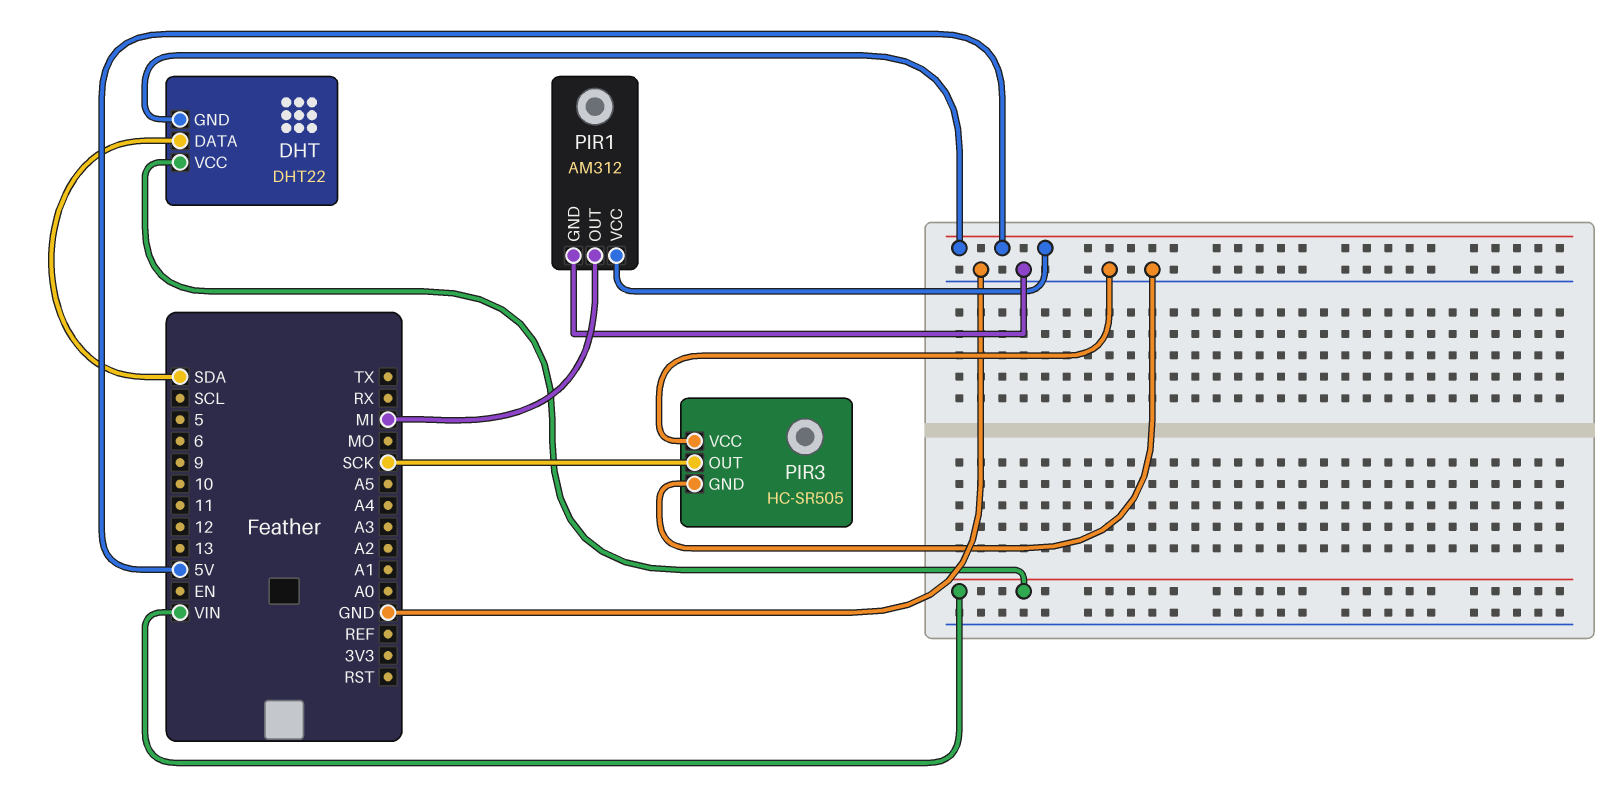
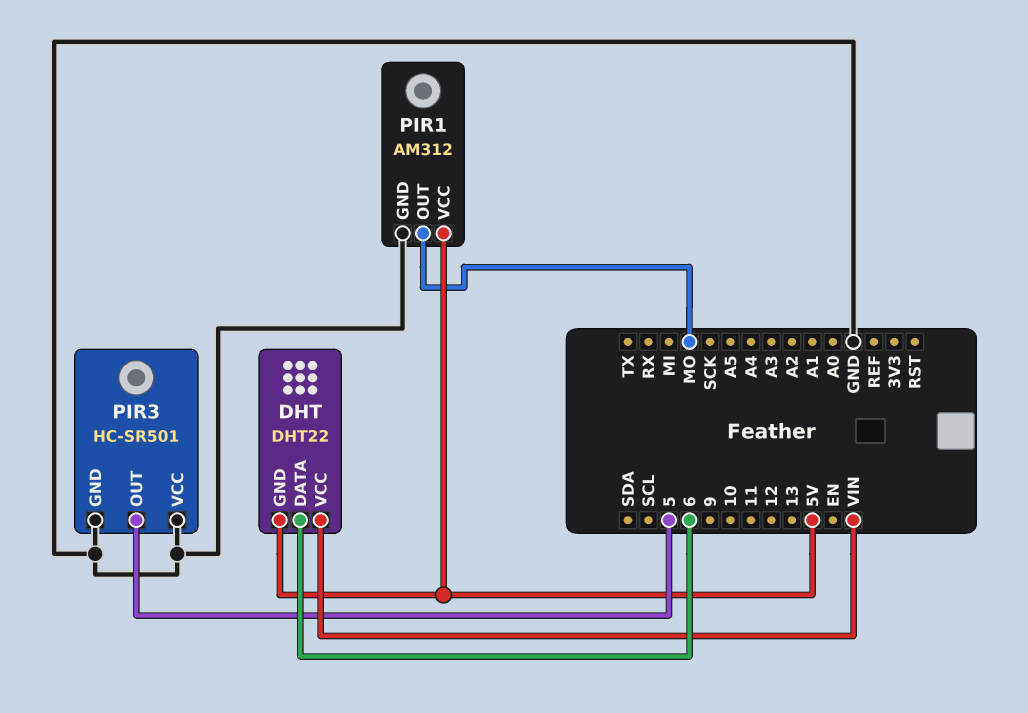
DHT pin DATA: SDA -> 6
PIR1 pin OUT: MI -> MO
PIR3: HC-SR505 -> HC-SR501
PIR3 pin OUT: SCK -> 5

